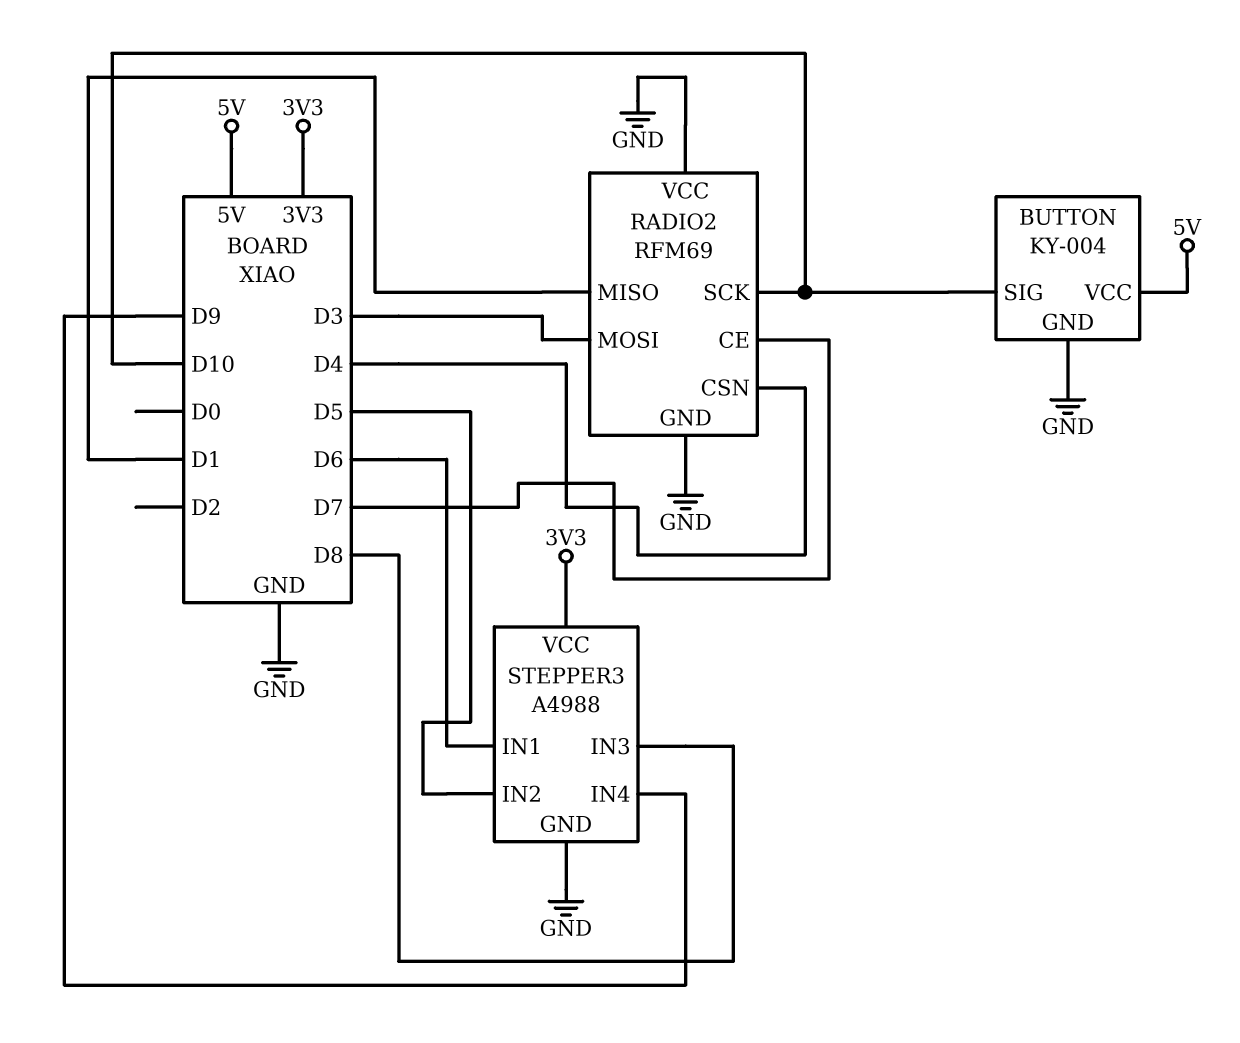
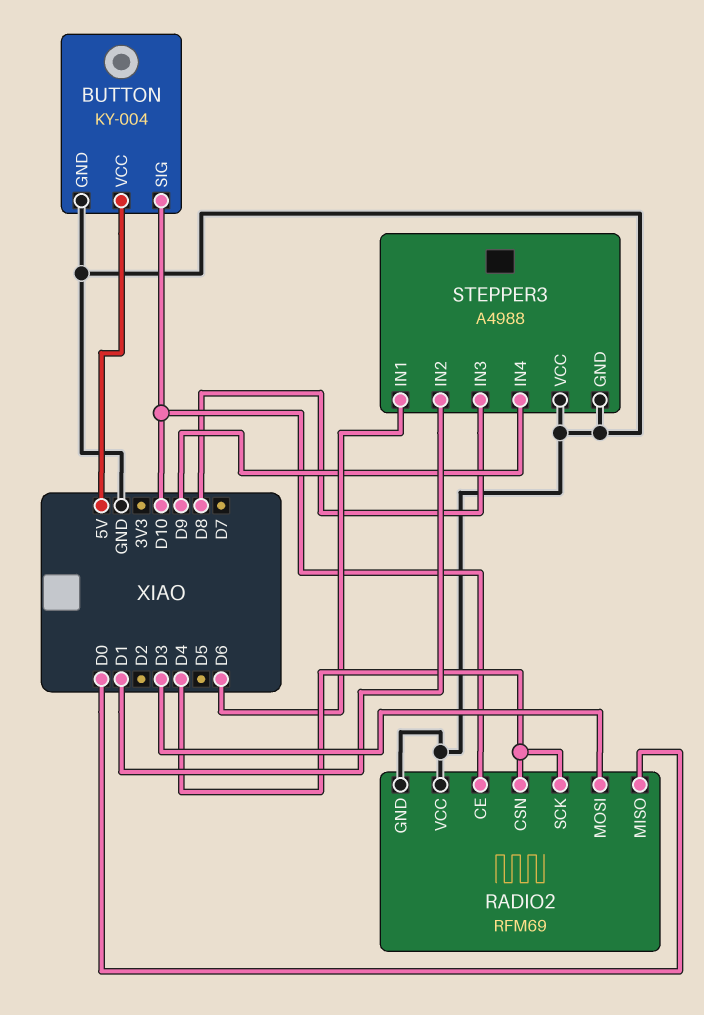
RADIO2 pin CE: D7 -> D10
RADIO2 pin MISO: D1 -> D0
RADIO2 pin SCK: D10 -> D4
STEPPER3 pin IN2: D5 -> D1
STEPPER3 pin VCC: 3V3 -> GND

